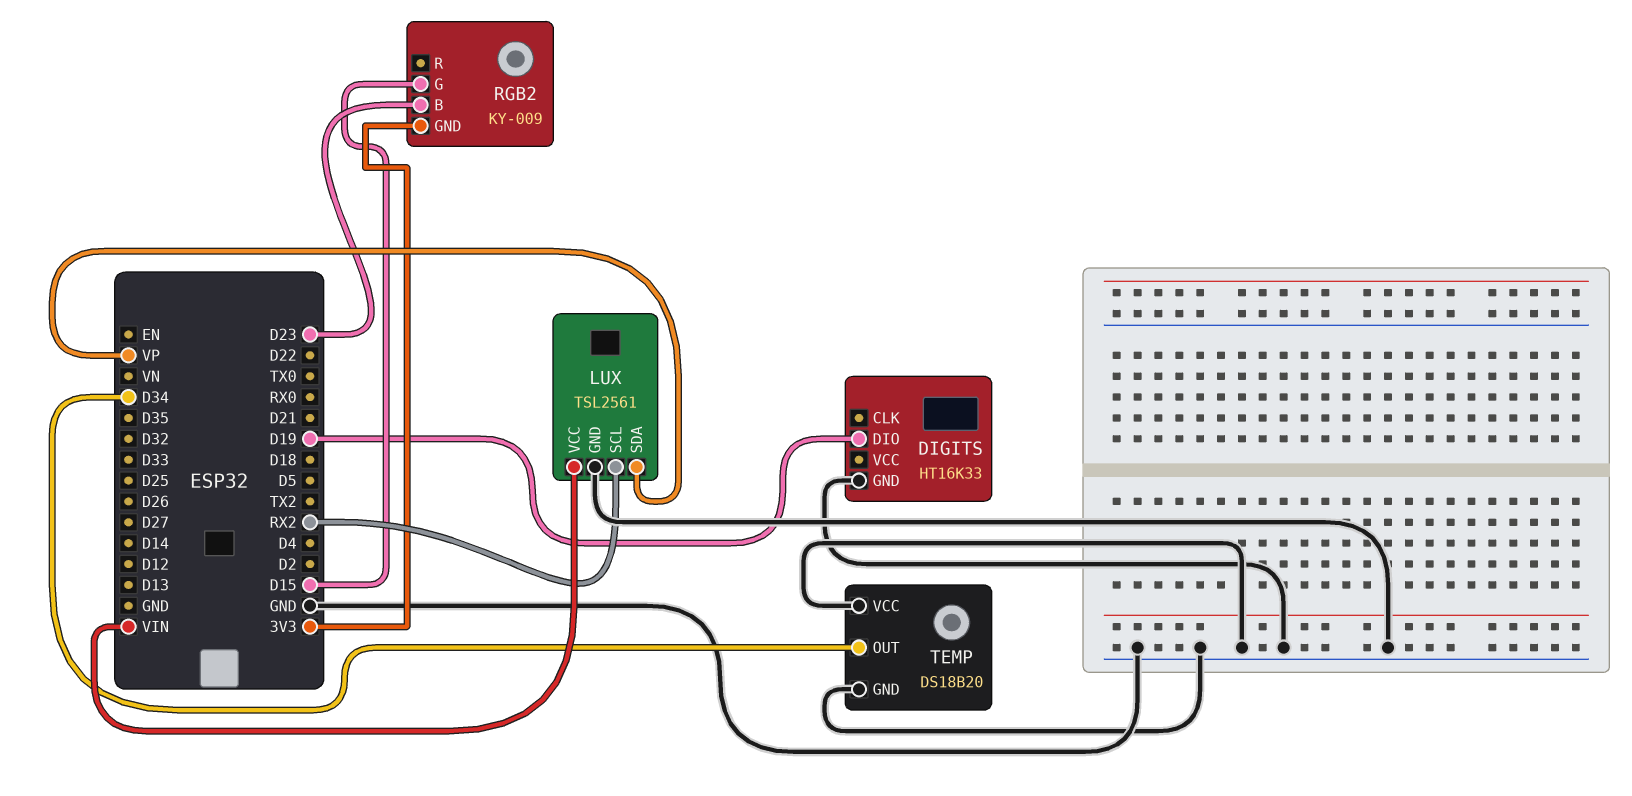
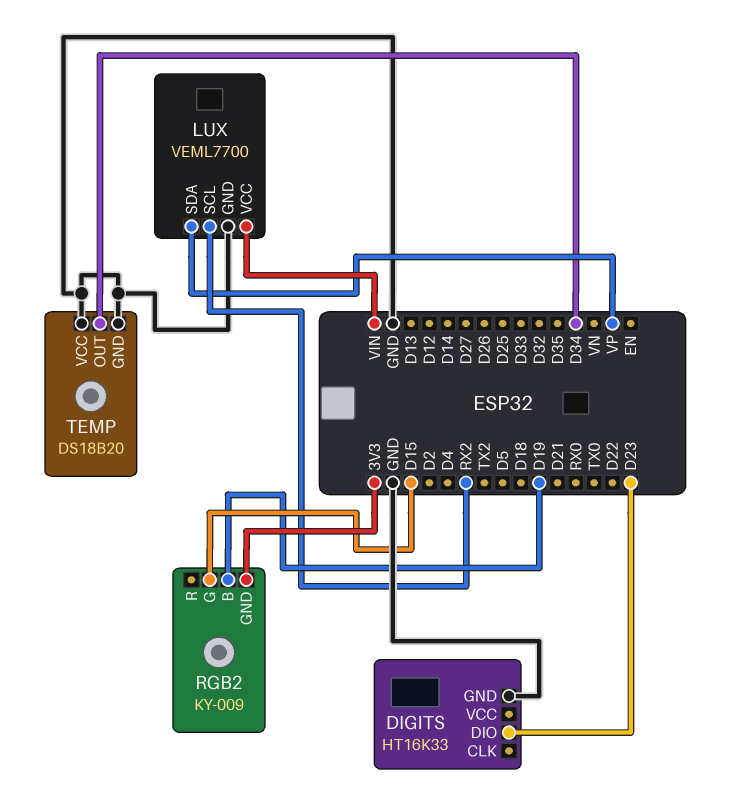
DIGITS pin DIO: D19 -> D23
LUX: TSL2561 -> VEML7700
RGB2 pin B: D23 -> D19

